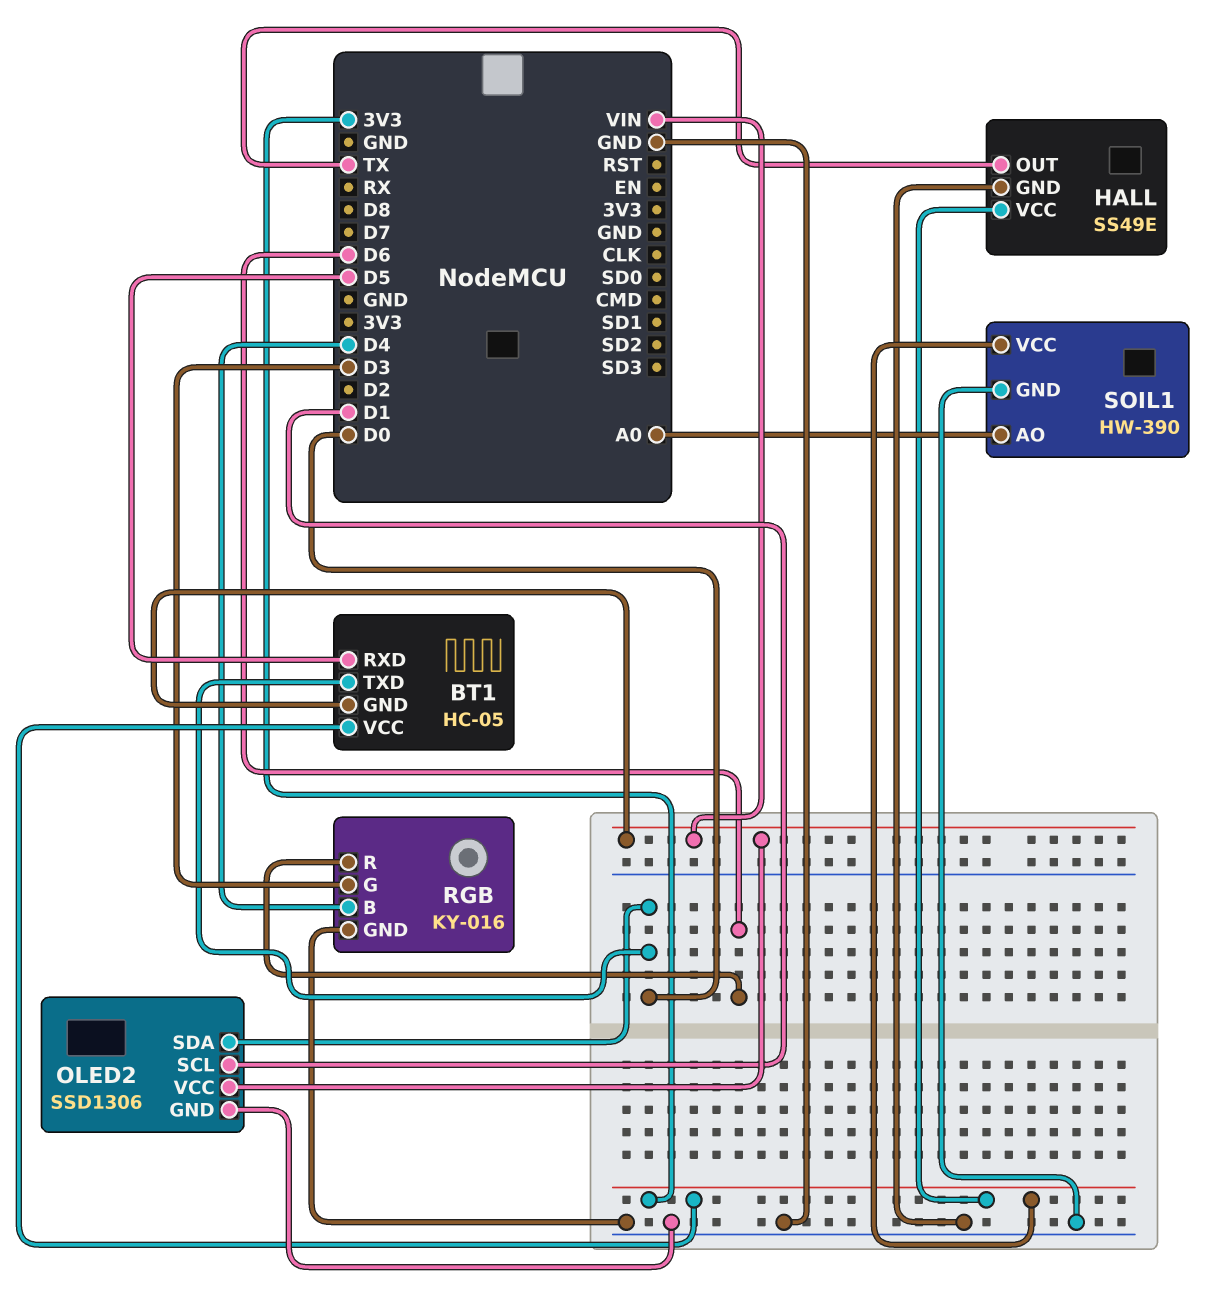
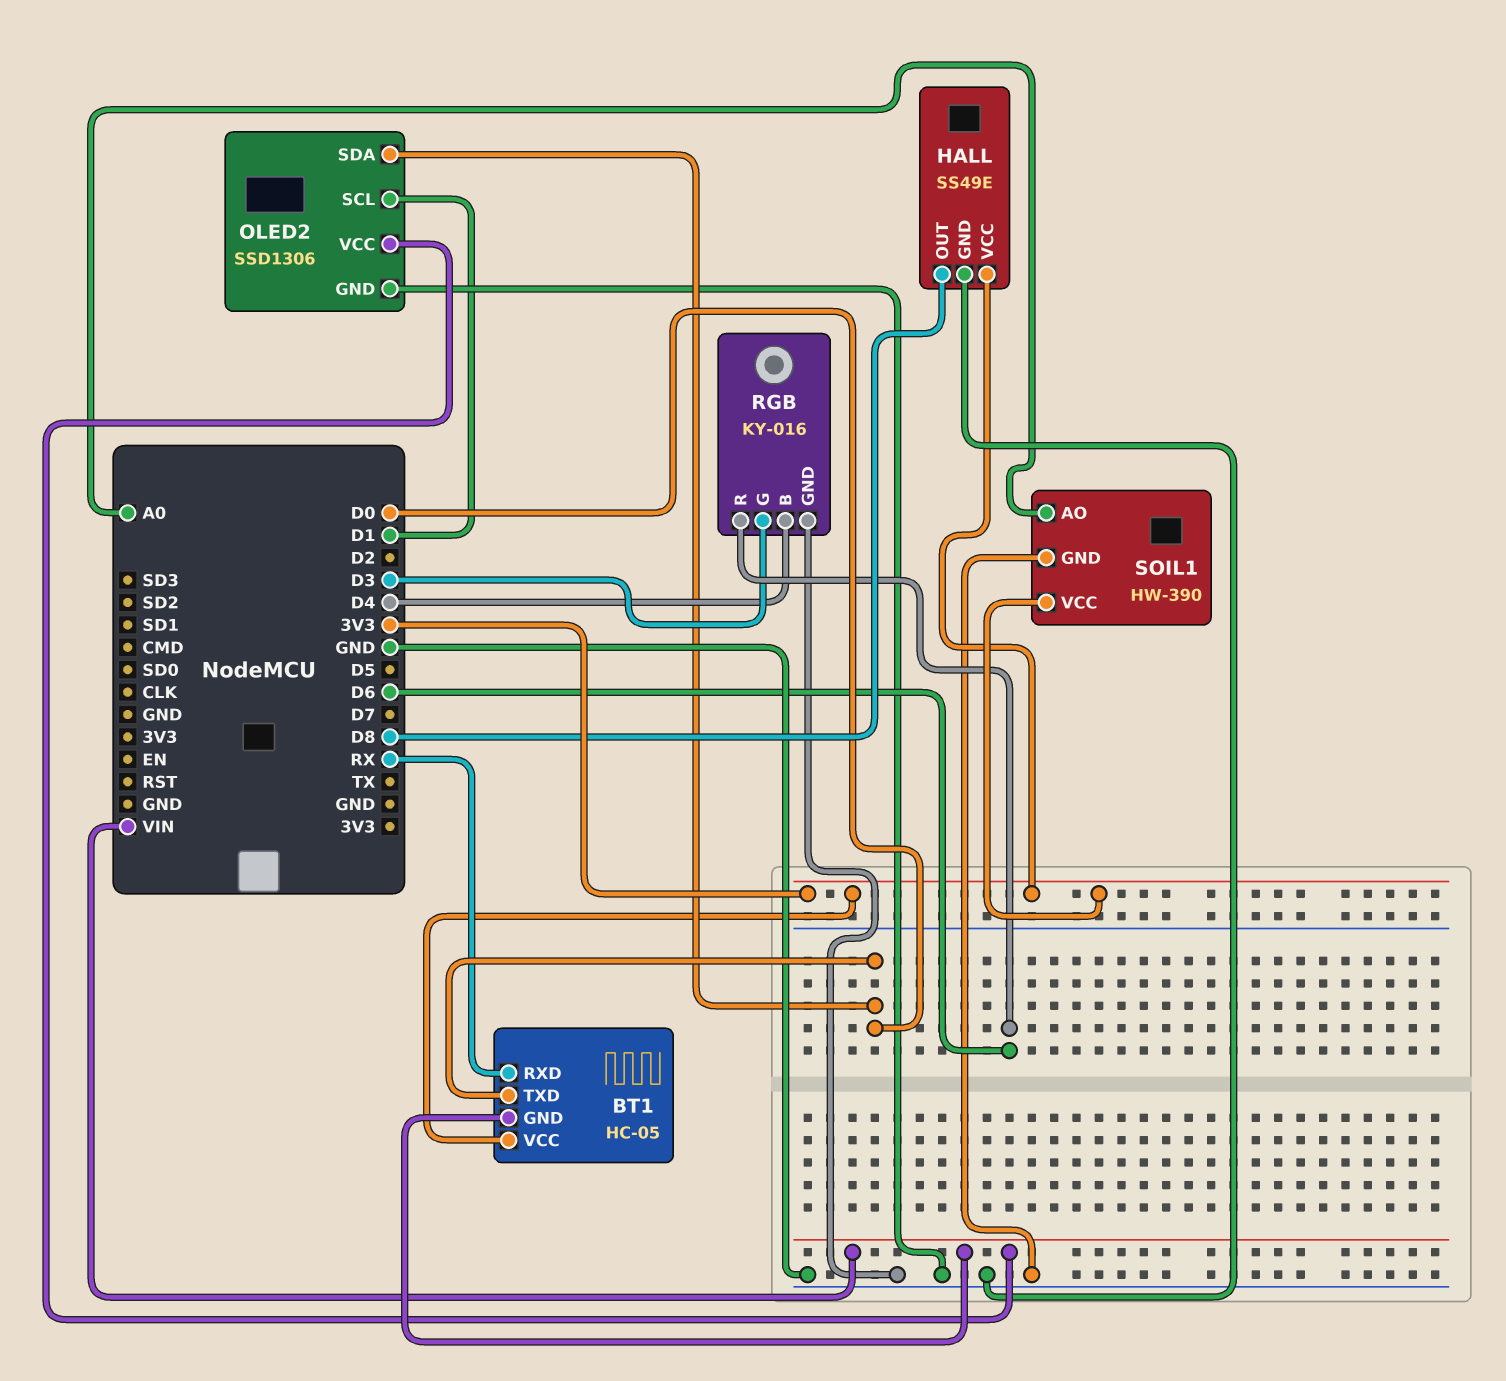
BT1 pin RXD: D5 -> RX
HALL pin OUT: TX -> D8

